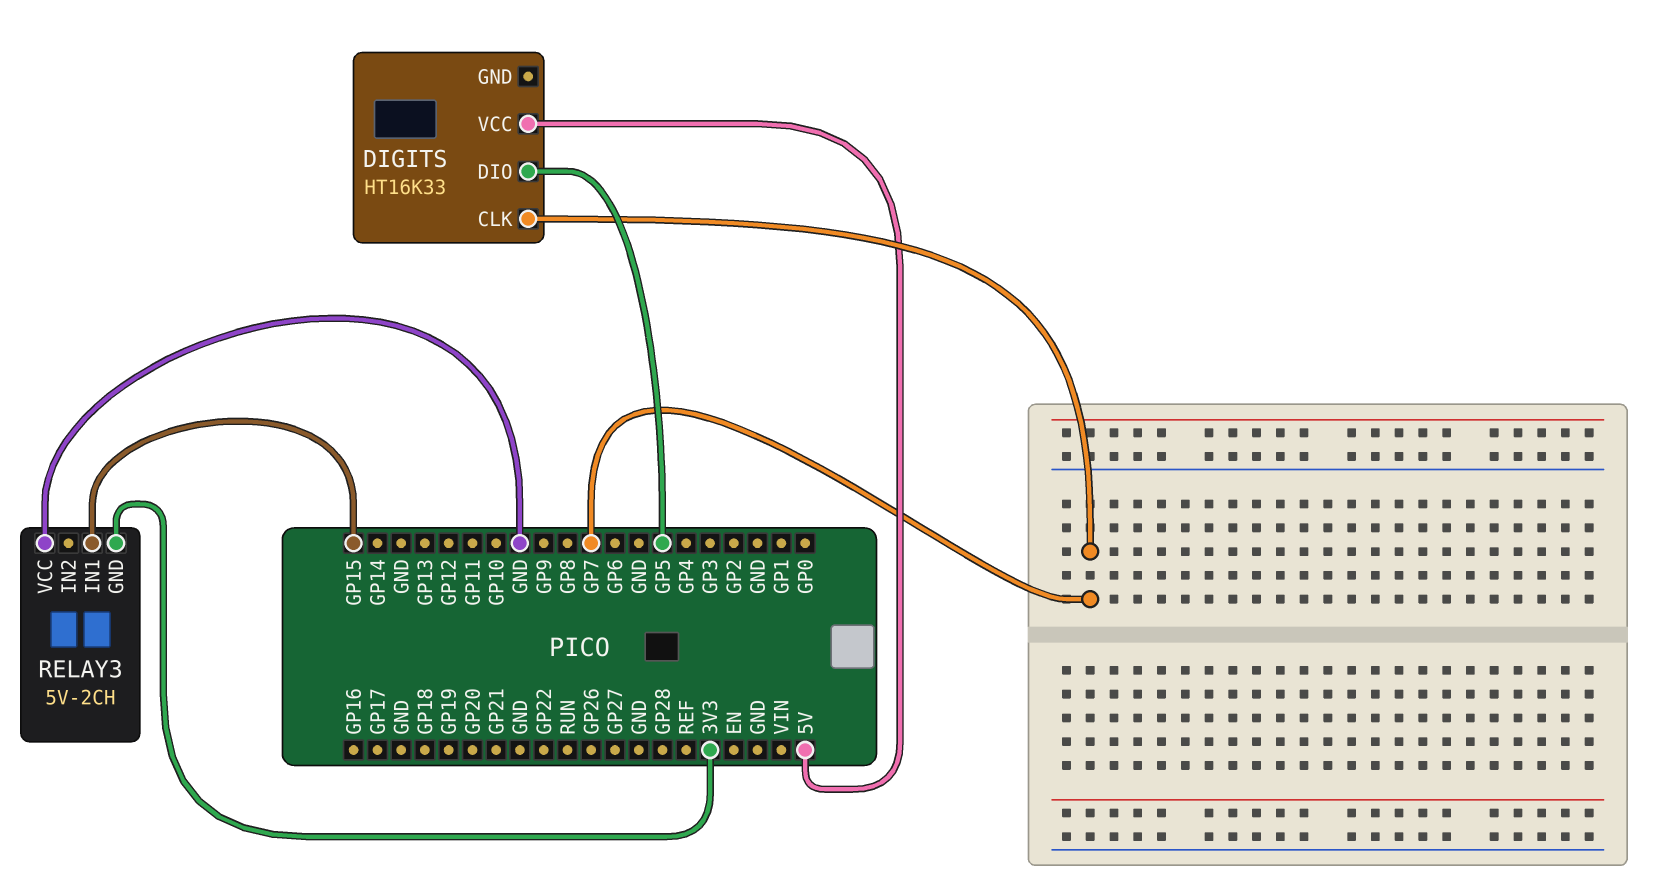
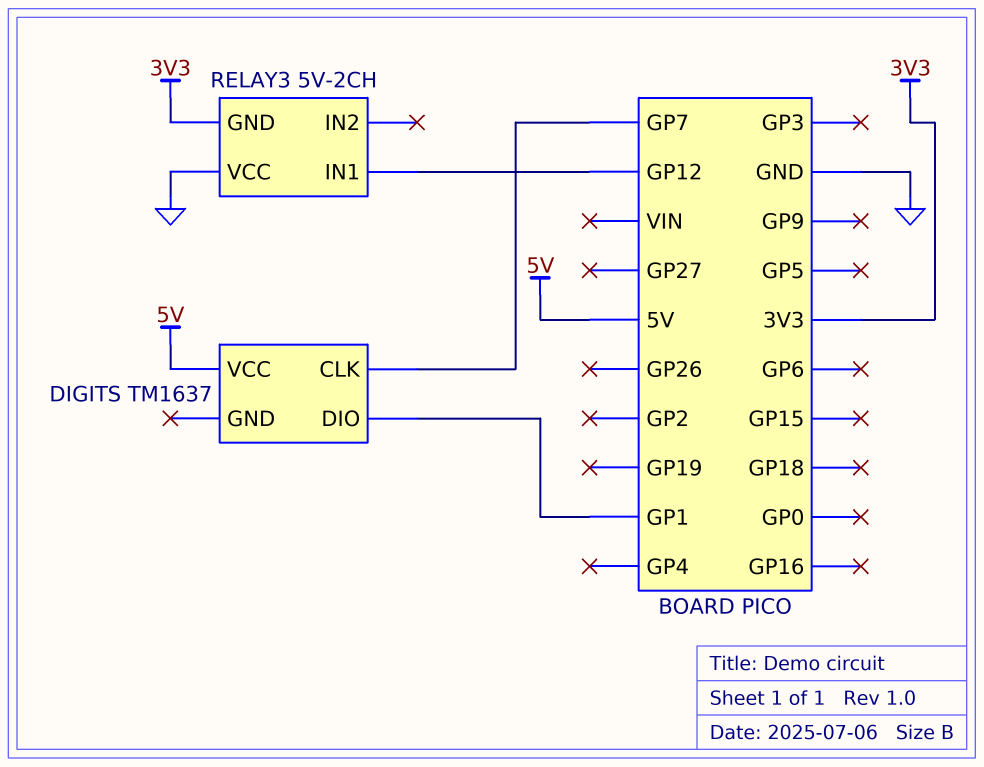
DIGITS: HT16K33 -> TM1637
DIGITS pin DIO: GP5 -> GP1
RELAY3 pin IN1: GP15 -> GP12

